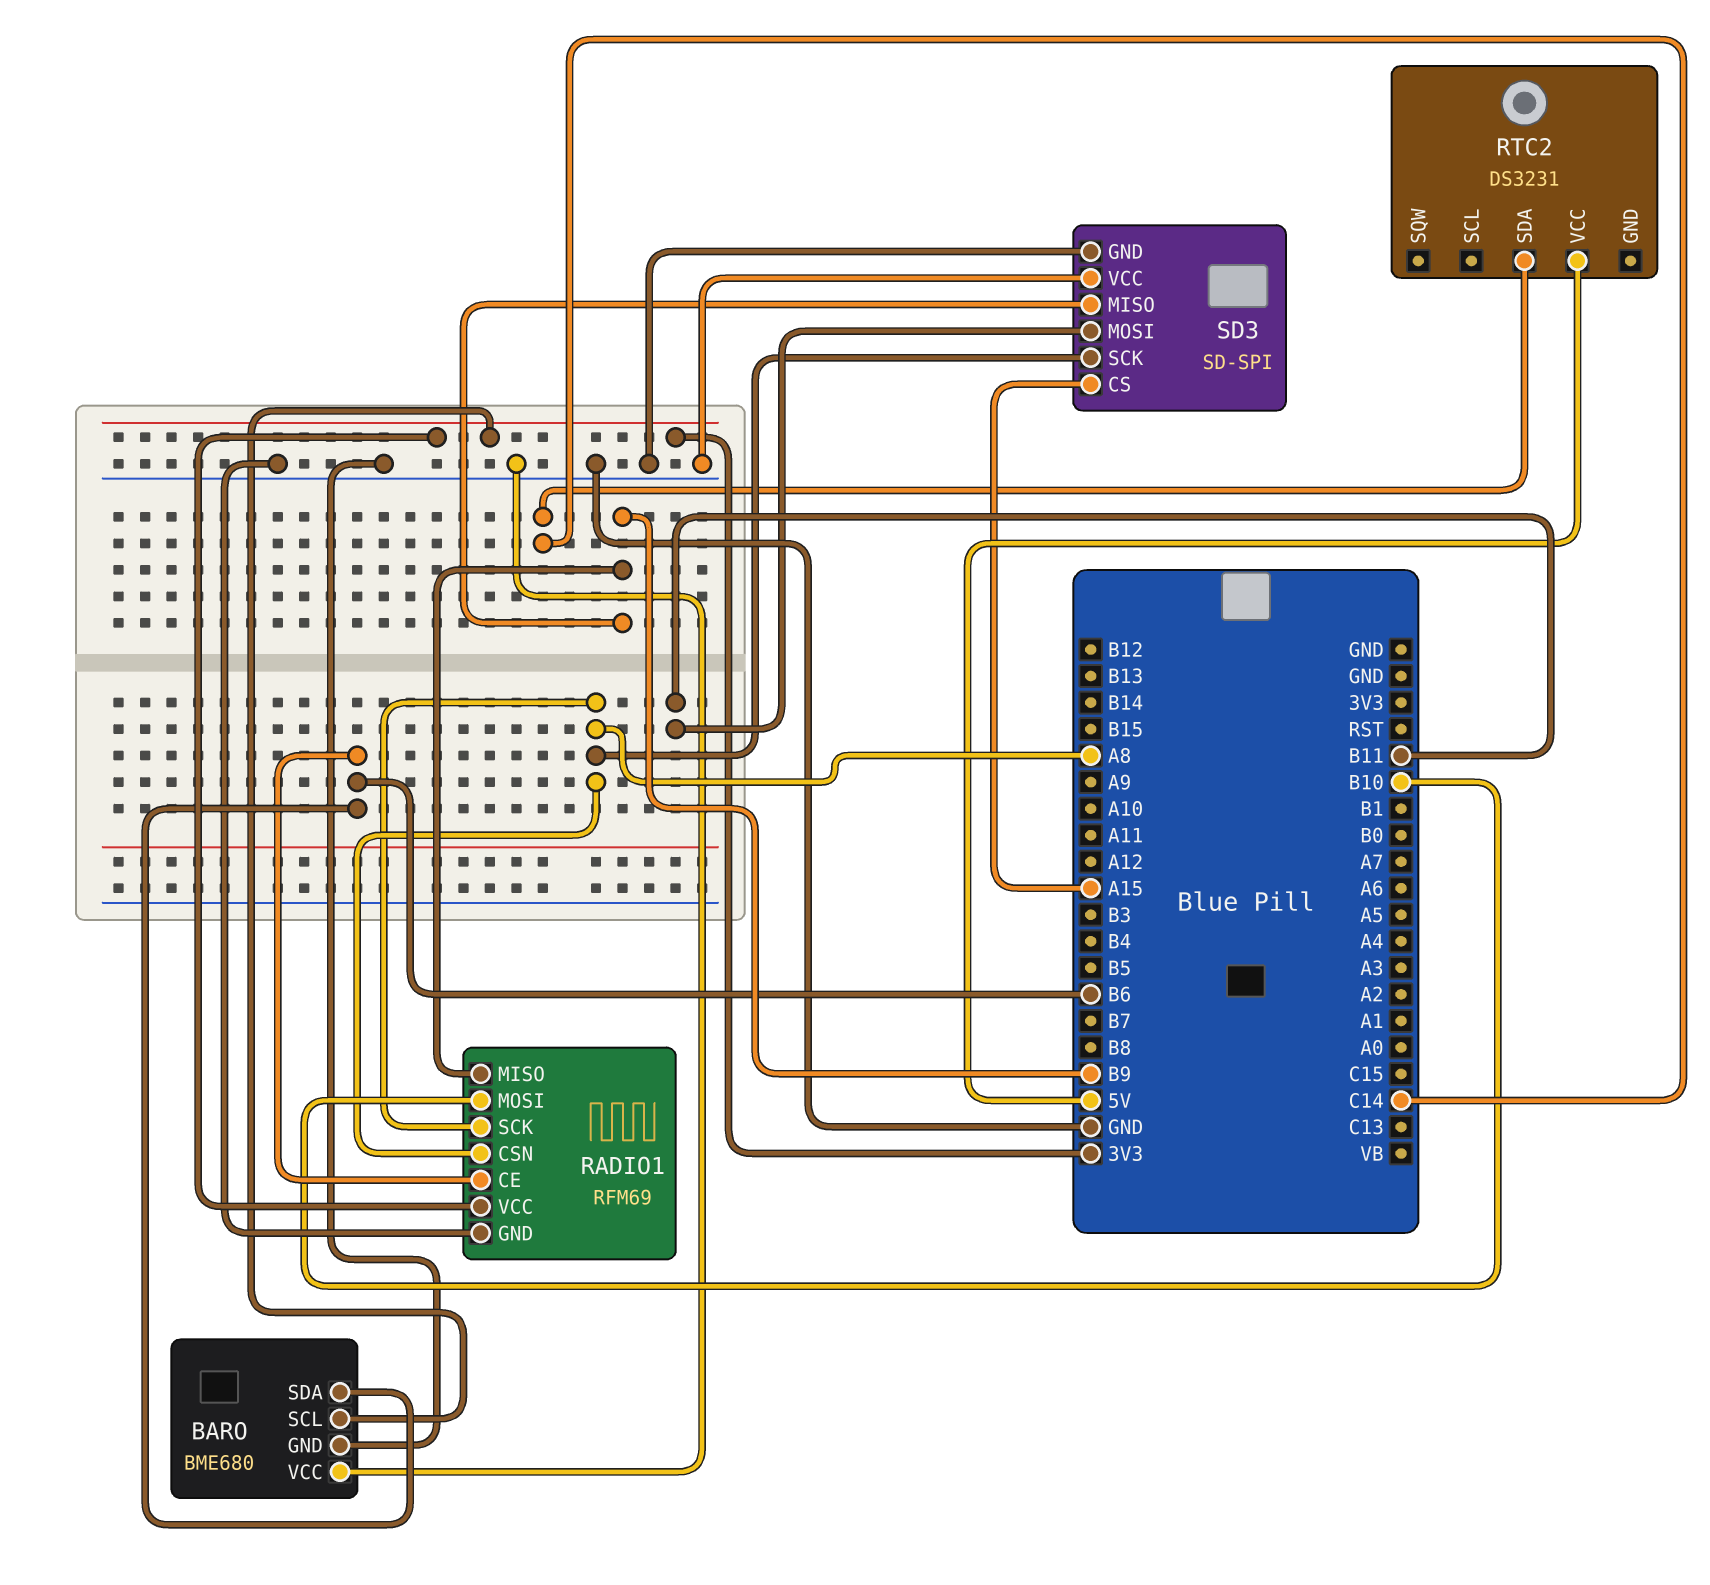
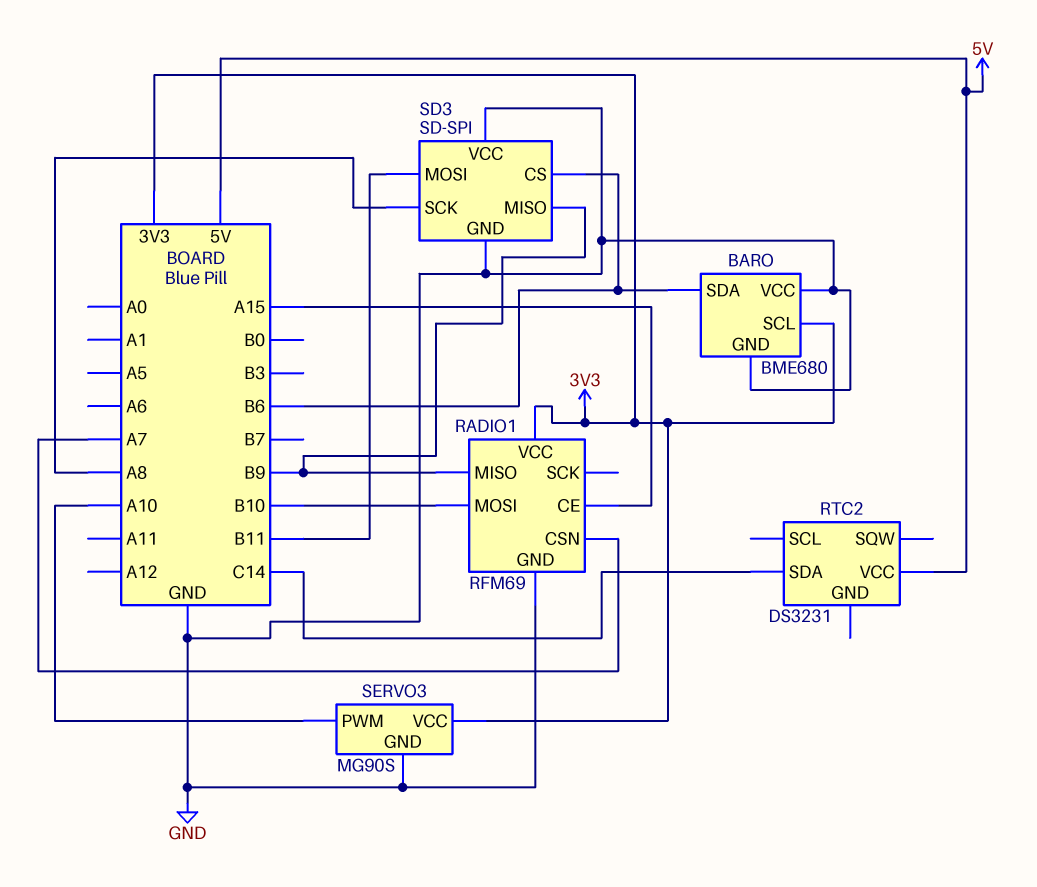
RADIO1 pin CE: B6 -> A15
RADIO1 pin CSN: A8 -> A7
RADIO1 pin SCK: A8 -> none
SD3 pin CS: A15 -> B6
SERVO3: none -> MG90S
SERVO3 pin GND: none -> GND
SERVO3 pin PWM: none -> A10
SERVO3 pin VCC: none -> 3V3

